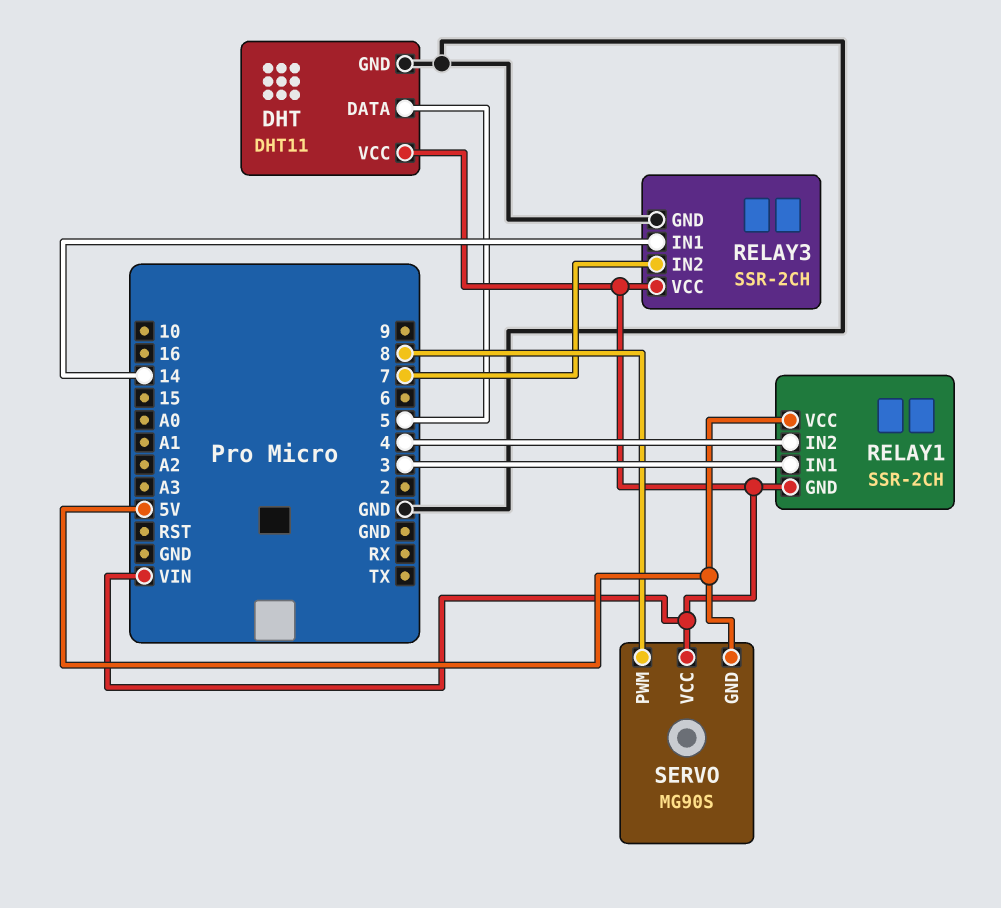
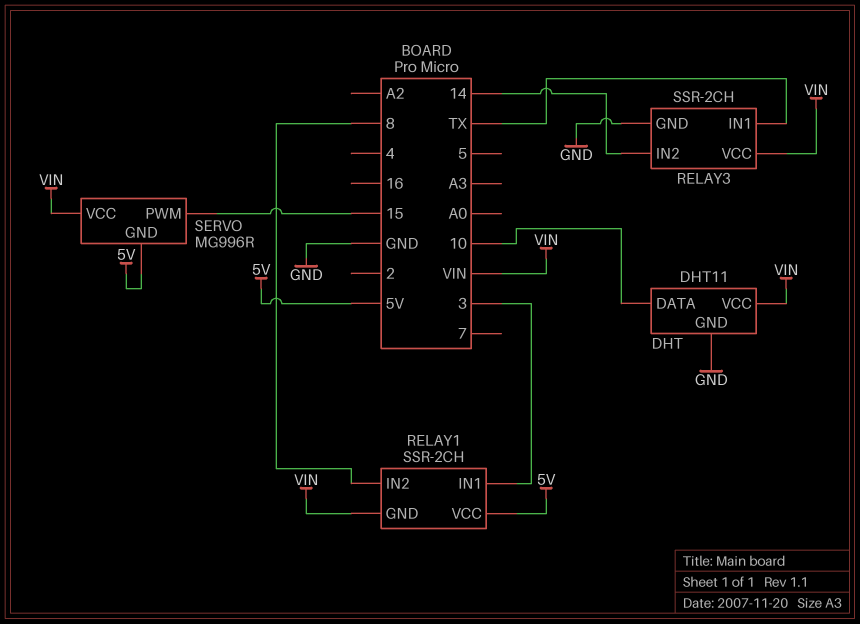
DHT pin DATA: 5 -> 10
RELAY1 pin IN2: 4 -> 8
RELAY3 pin IN1: 14 -> TX
RELAY3 pin IN2: 7 -> 14
SERVO: MG90S -> MG996R
SERVO pin PWM: 8 -> 15

